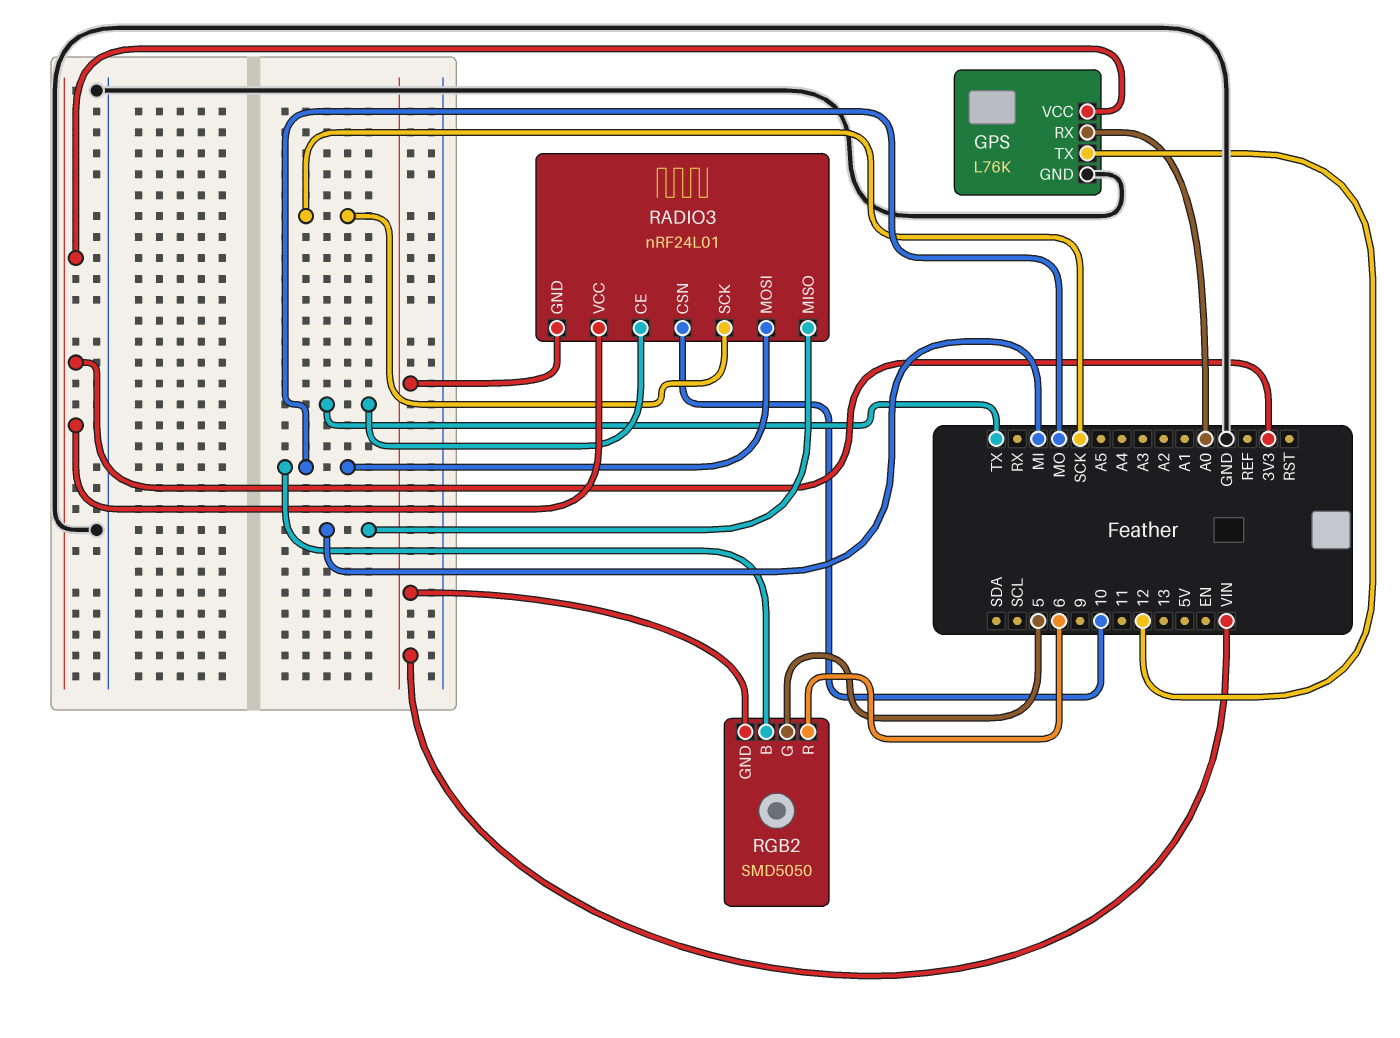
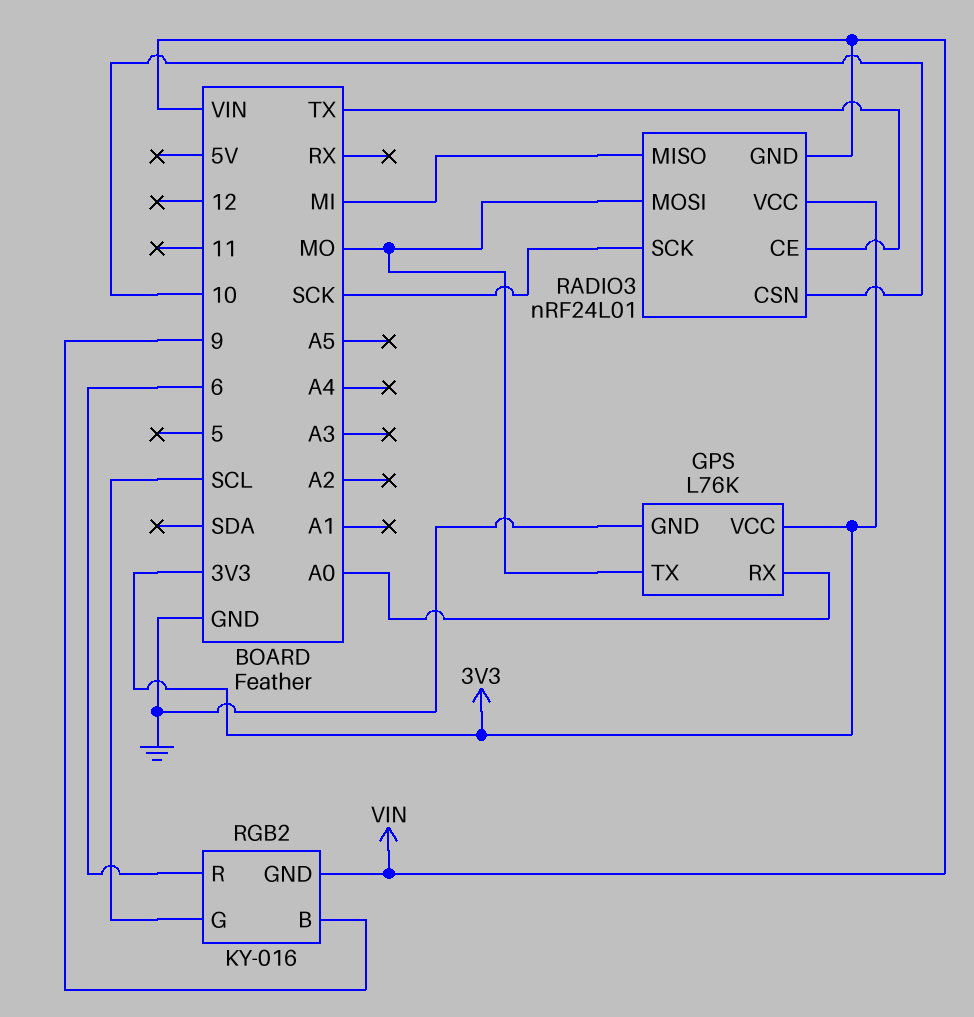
GPS pin TX: 12 -> MO
RGB2: SMD5050 -> KY-016
RGB2 pin B: MO -> 9
RGB2 pin G: 5 -> SCL

